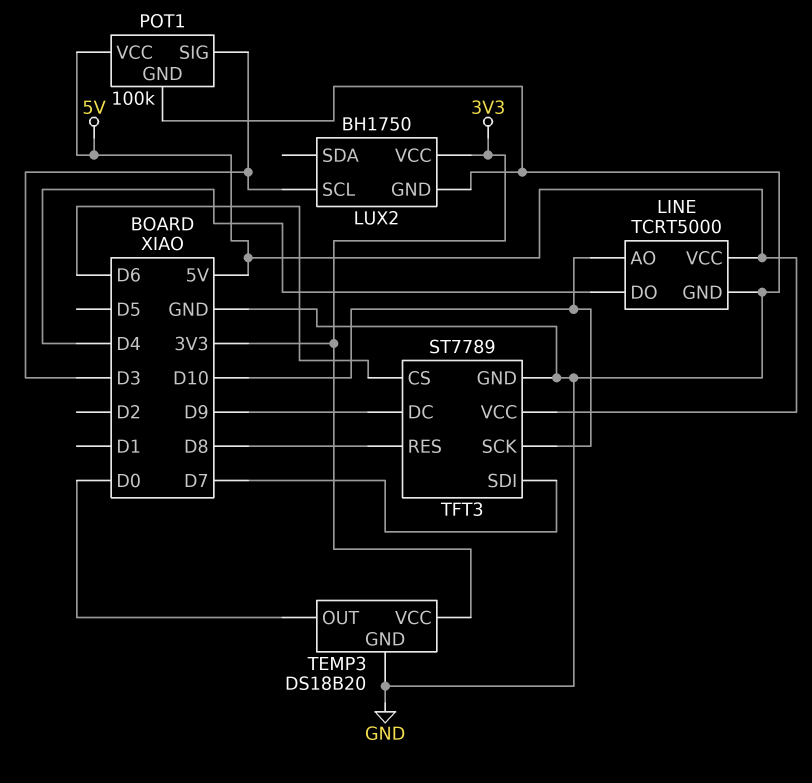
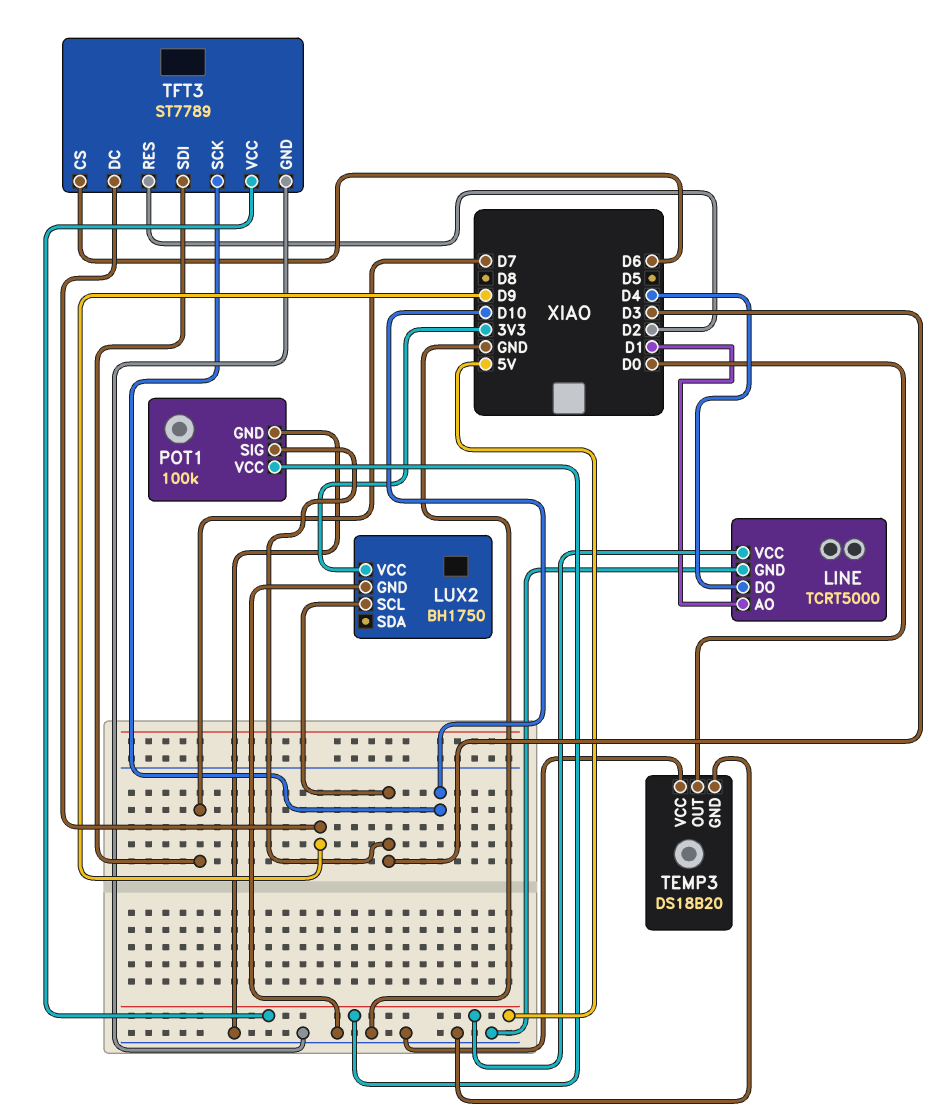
LINE pin AO: D10 -> D1
TEMP3 pin VCC: 3V3 -> GND
TFT3 pin RES: D8 -> D2

